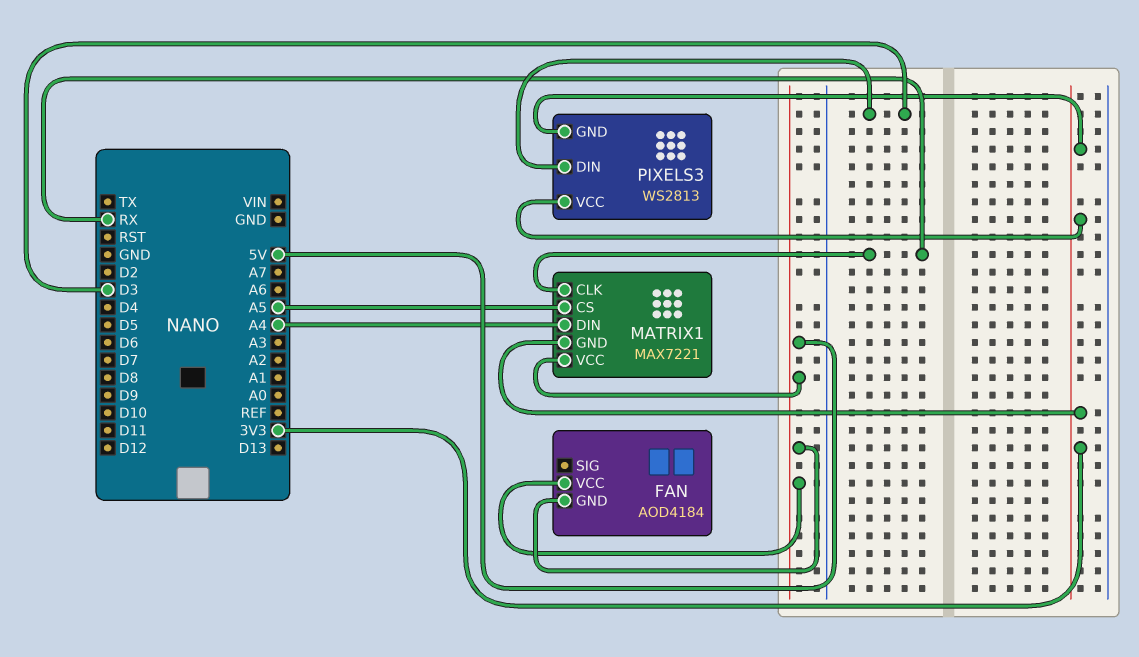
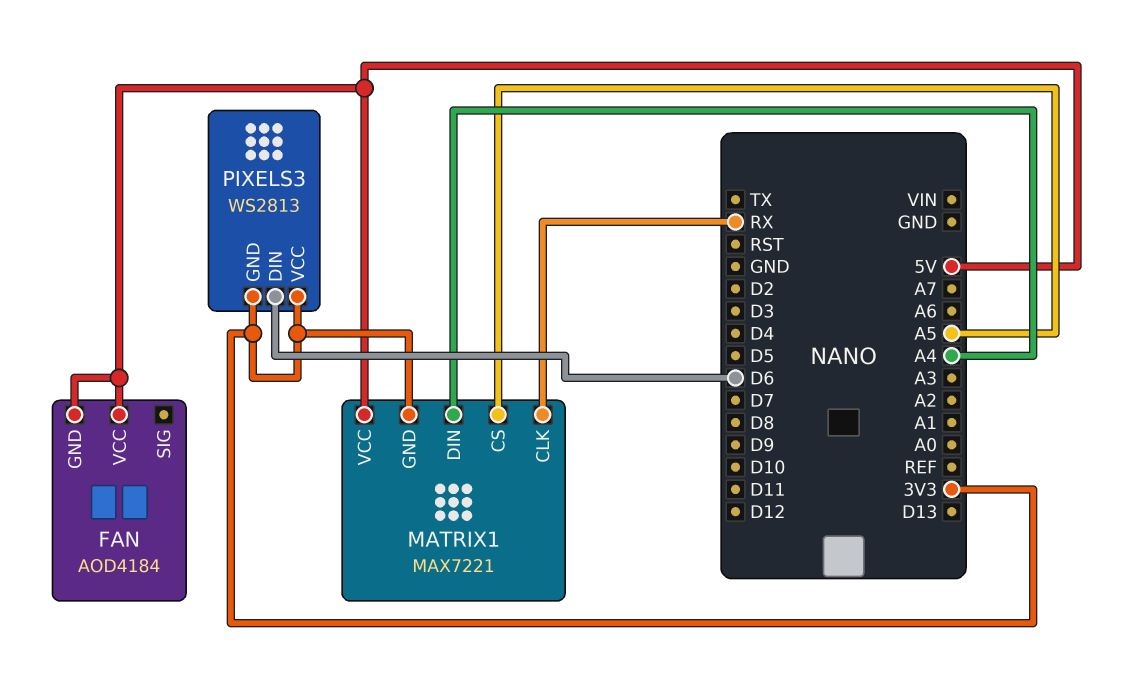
PIXELS3 pin DIN: D3 -> D6

